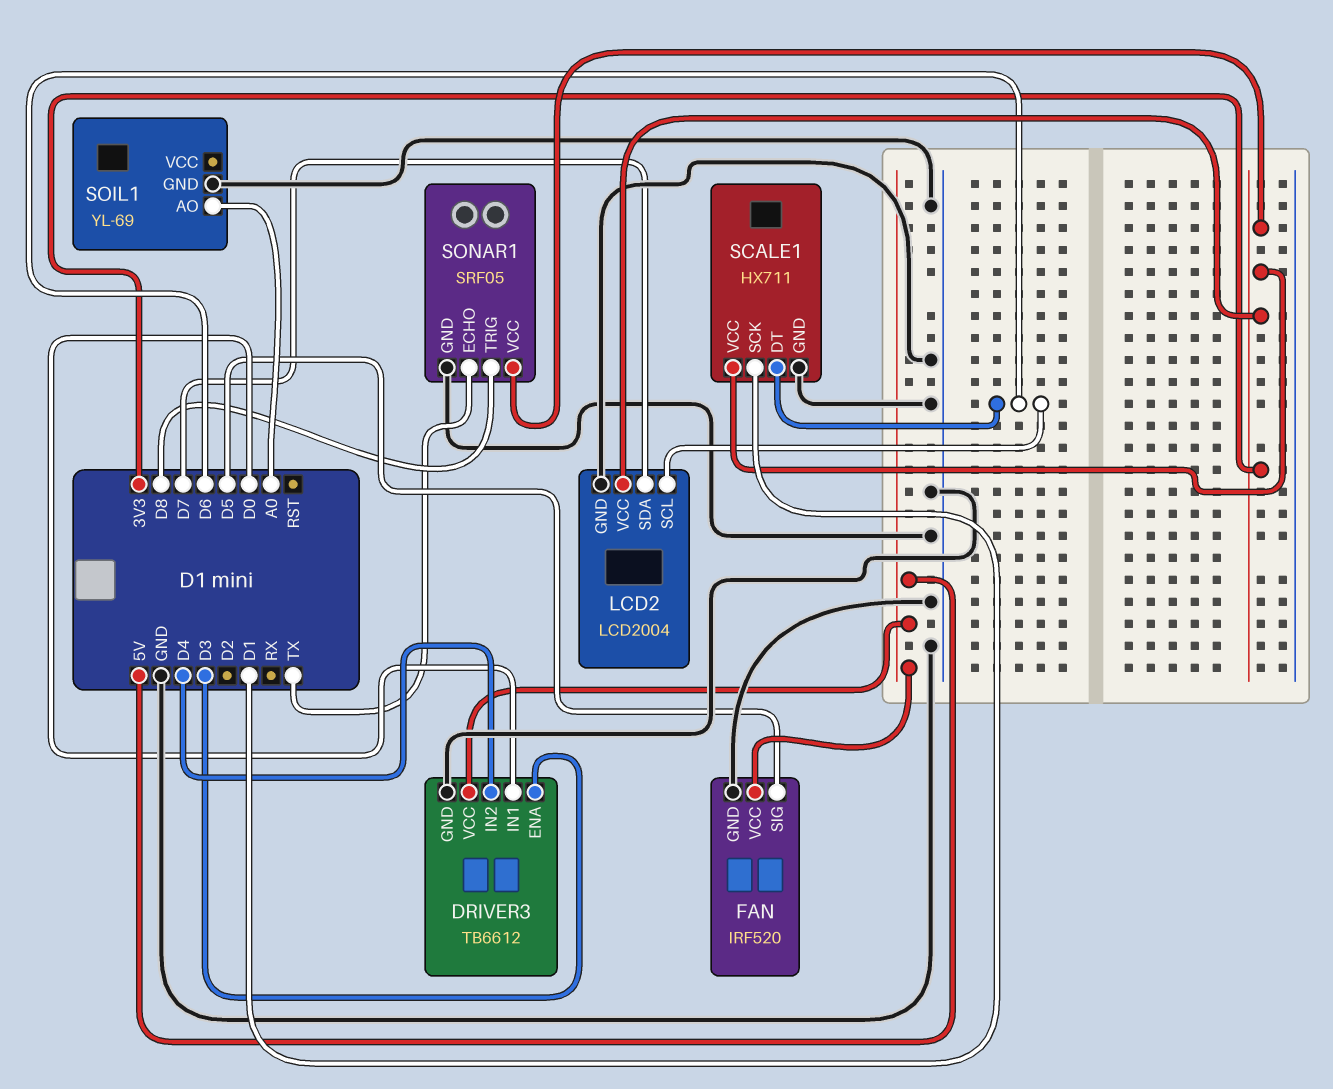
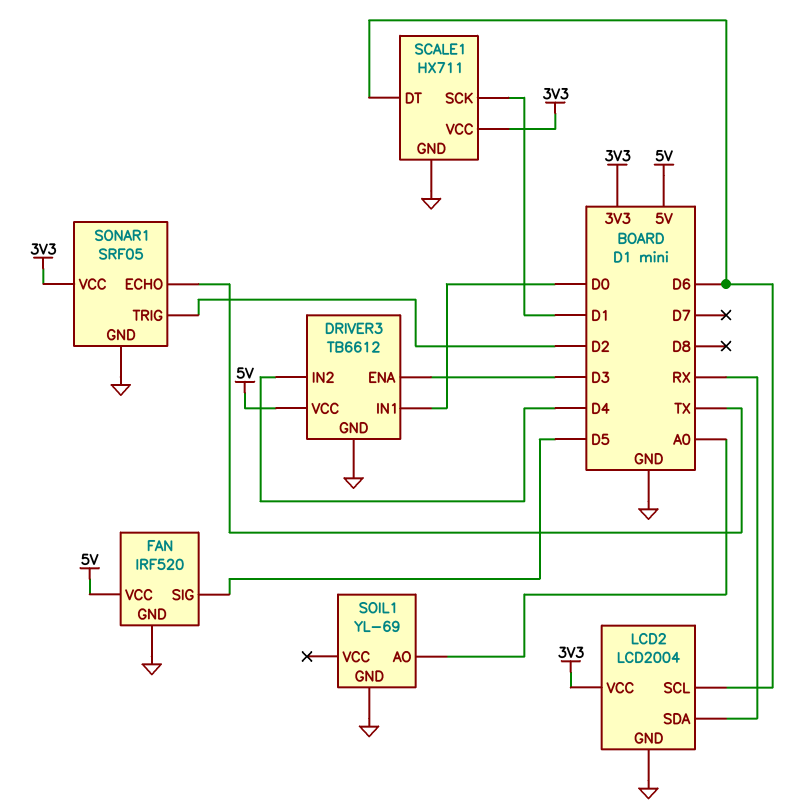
LCD2 pin SDA: D7 -> RX
SONAR1 pin TRIG: D8 -> D2

